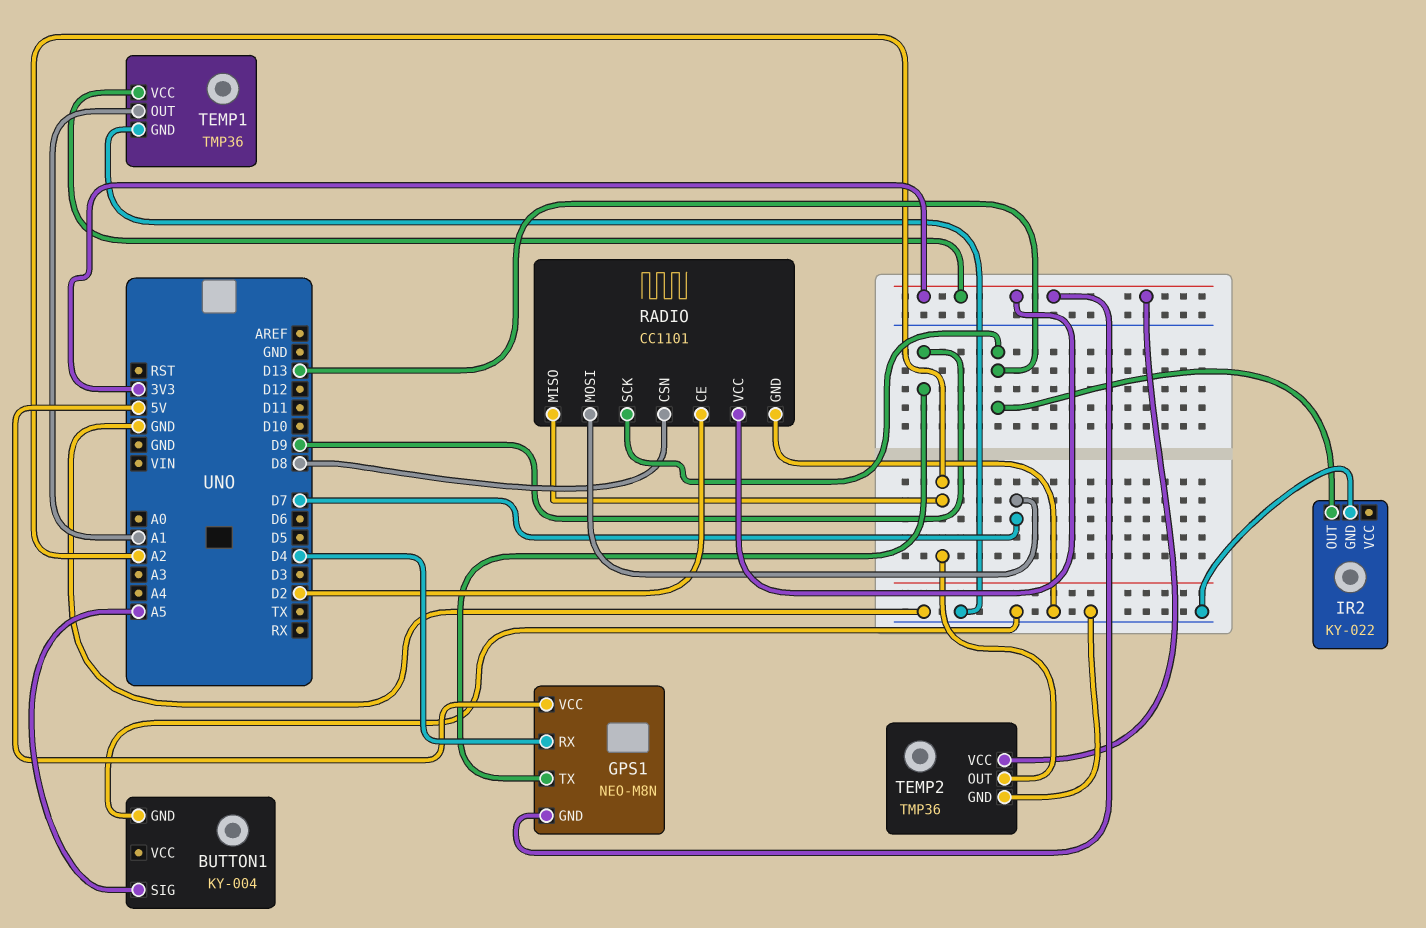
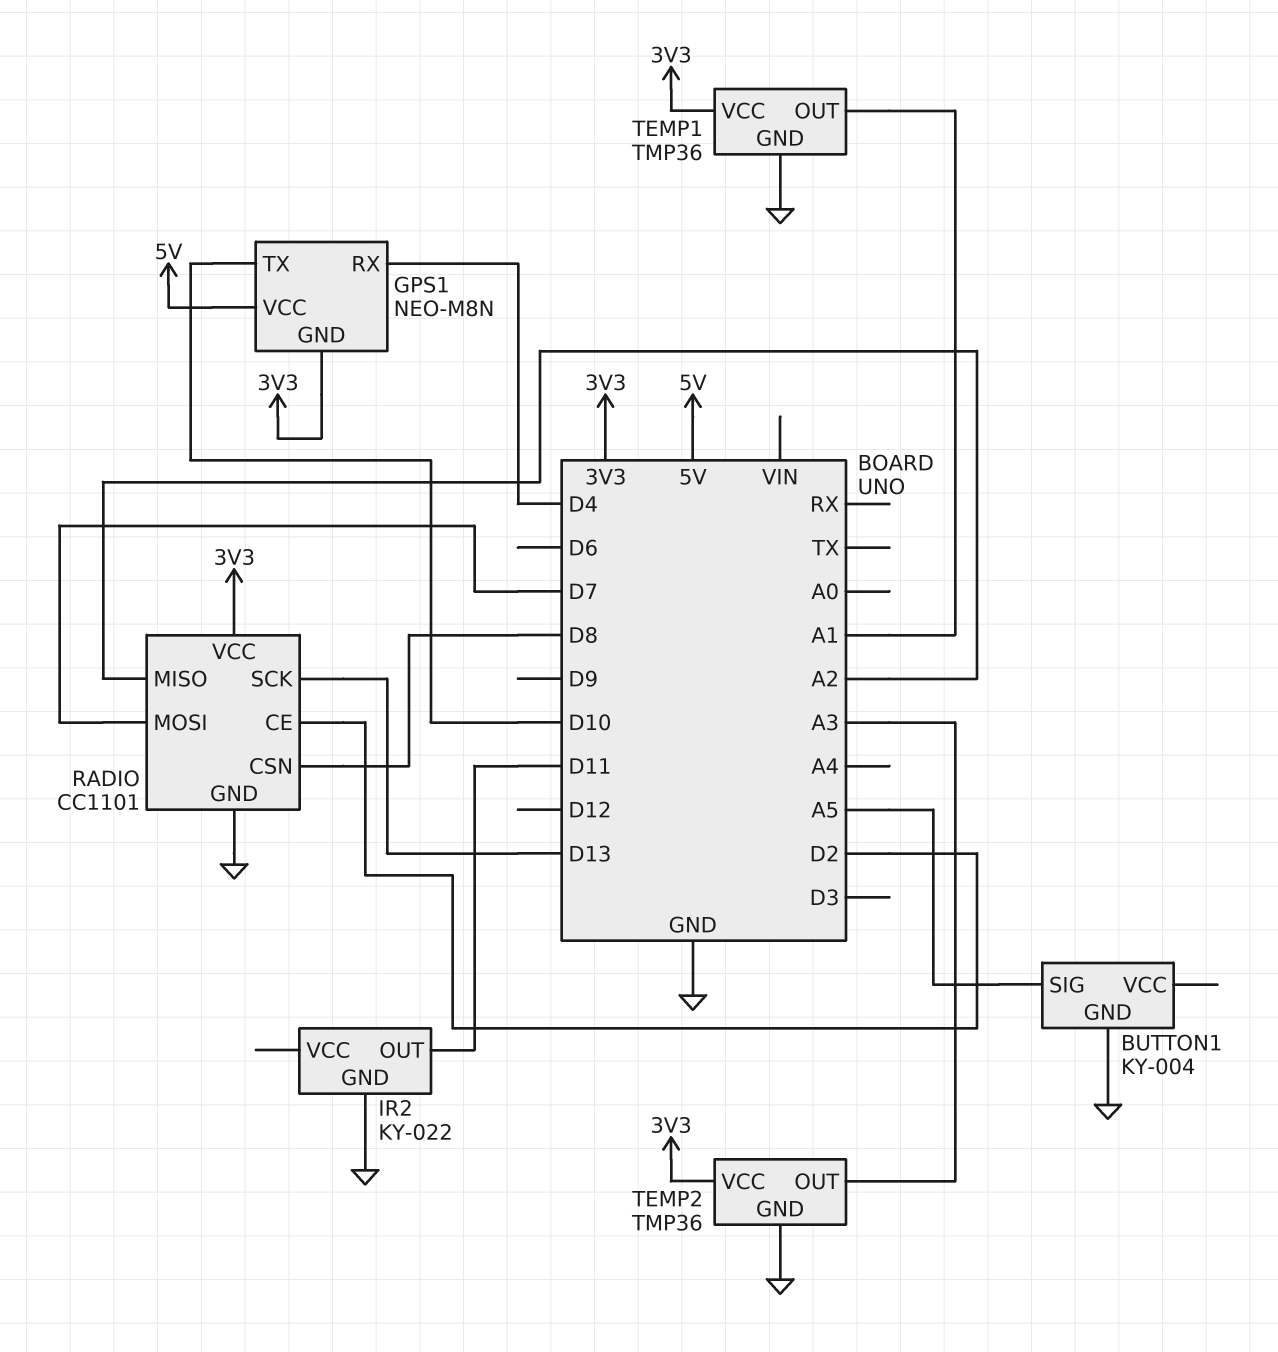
GPS1 pin TX: D9 -> D10
IR2 pin OUT: D13 -> D11
TEMP2 pin OUT: A2 -> A3

